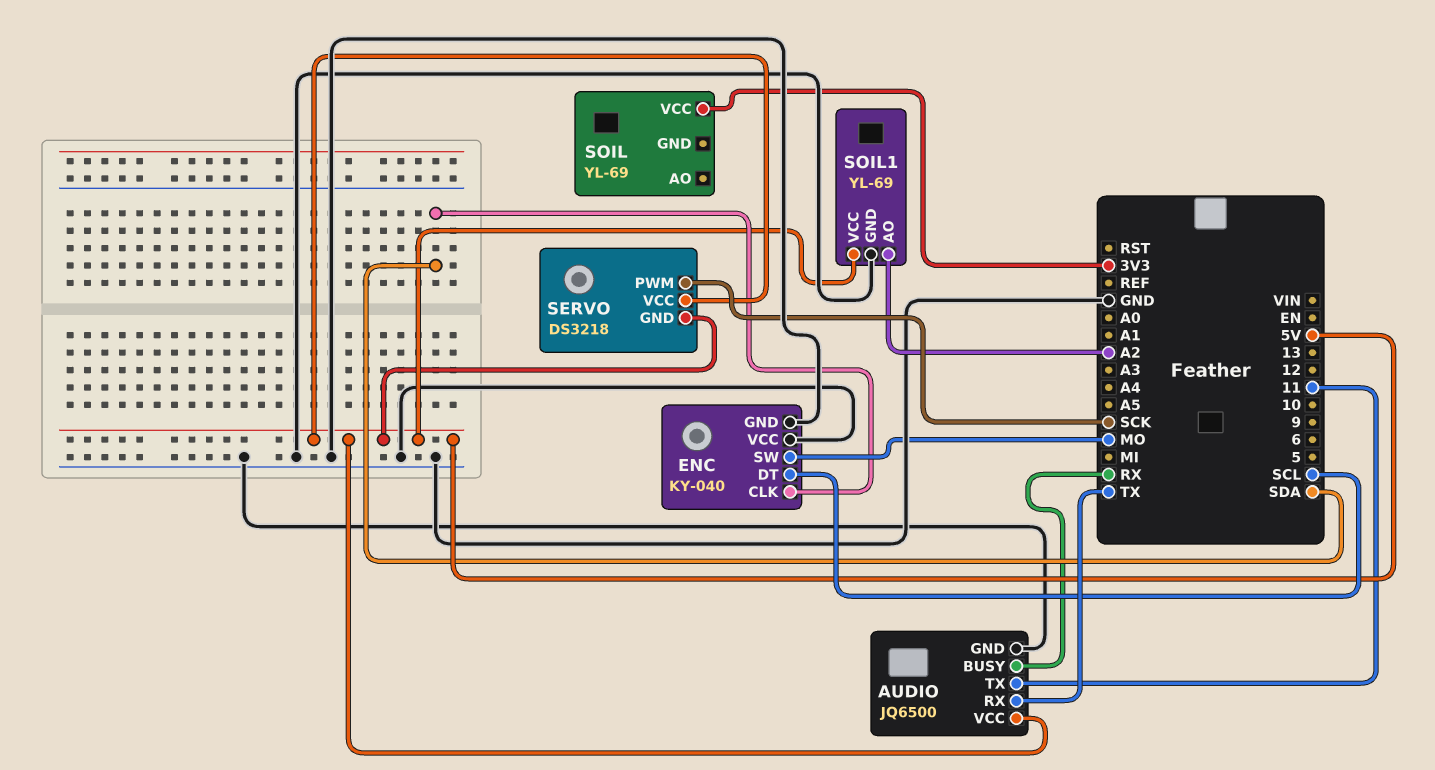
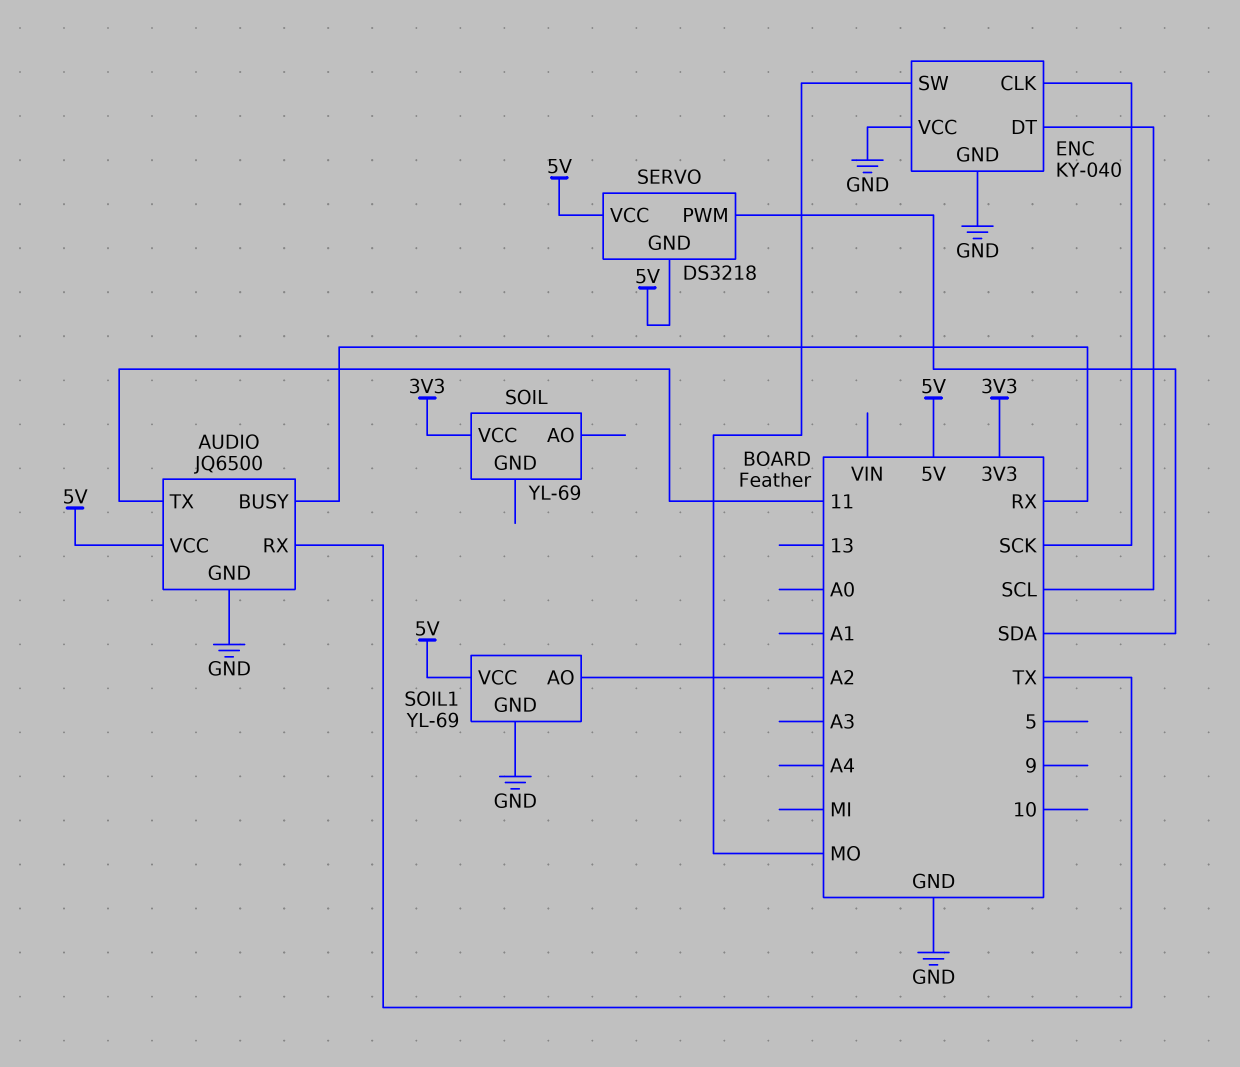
ENC pin CLK: SDA -> SCK
SERVO pin PWM: SCK -> SDA

